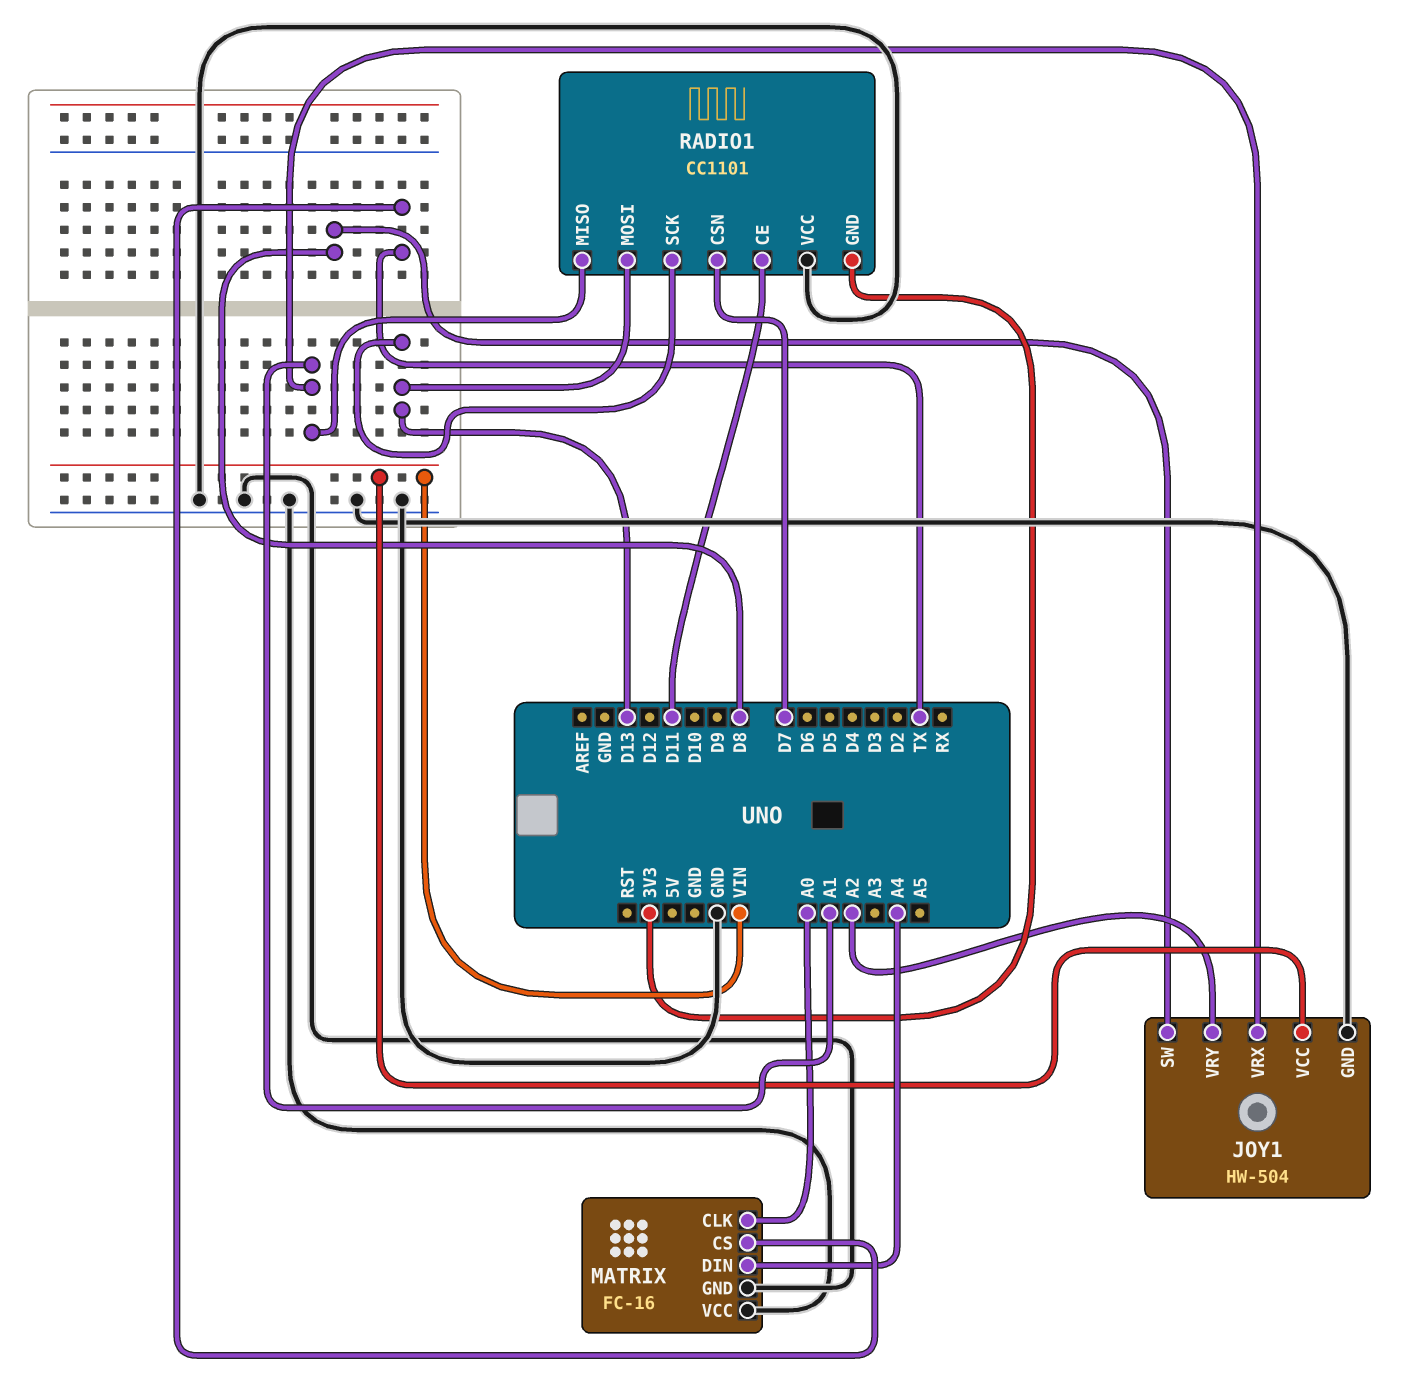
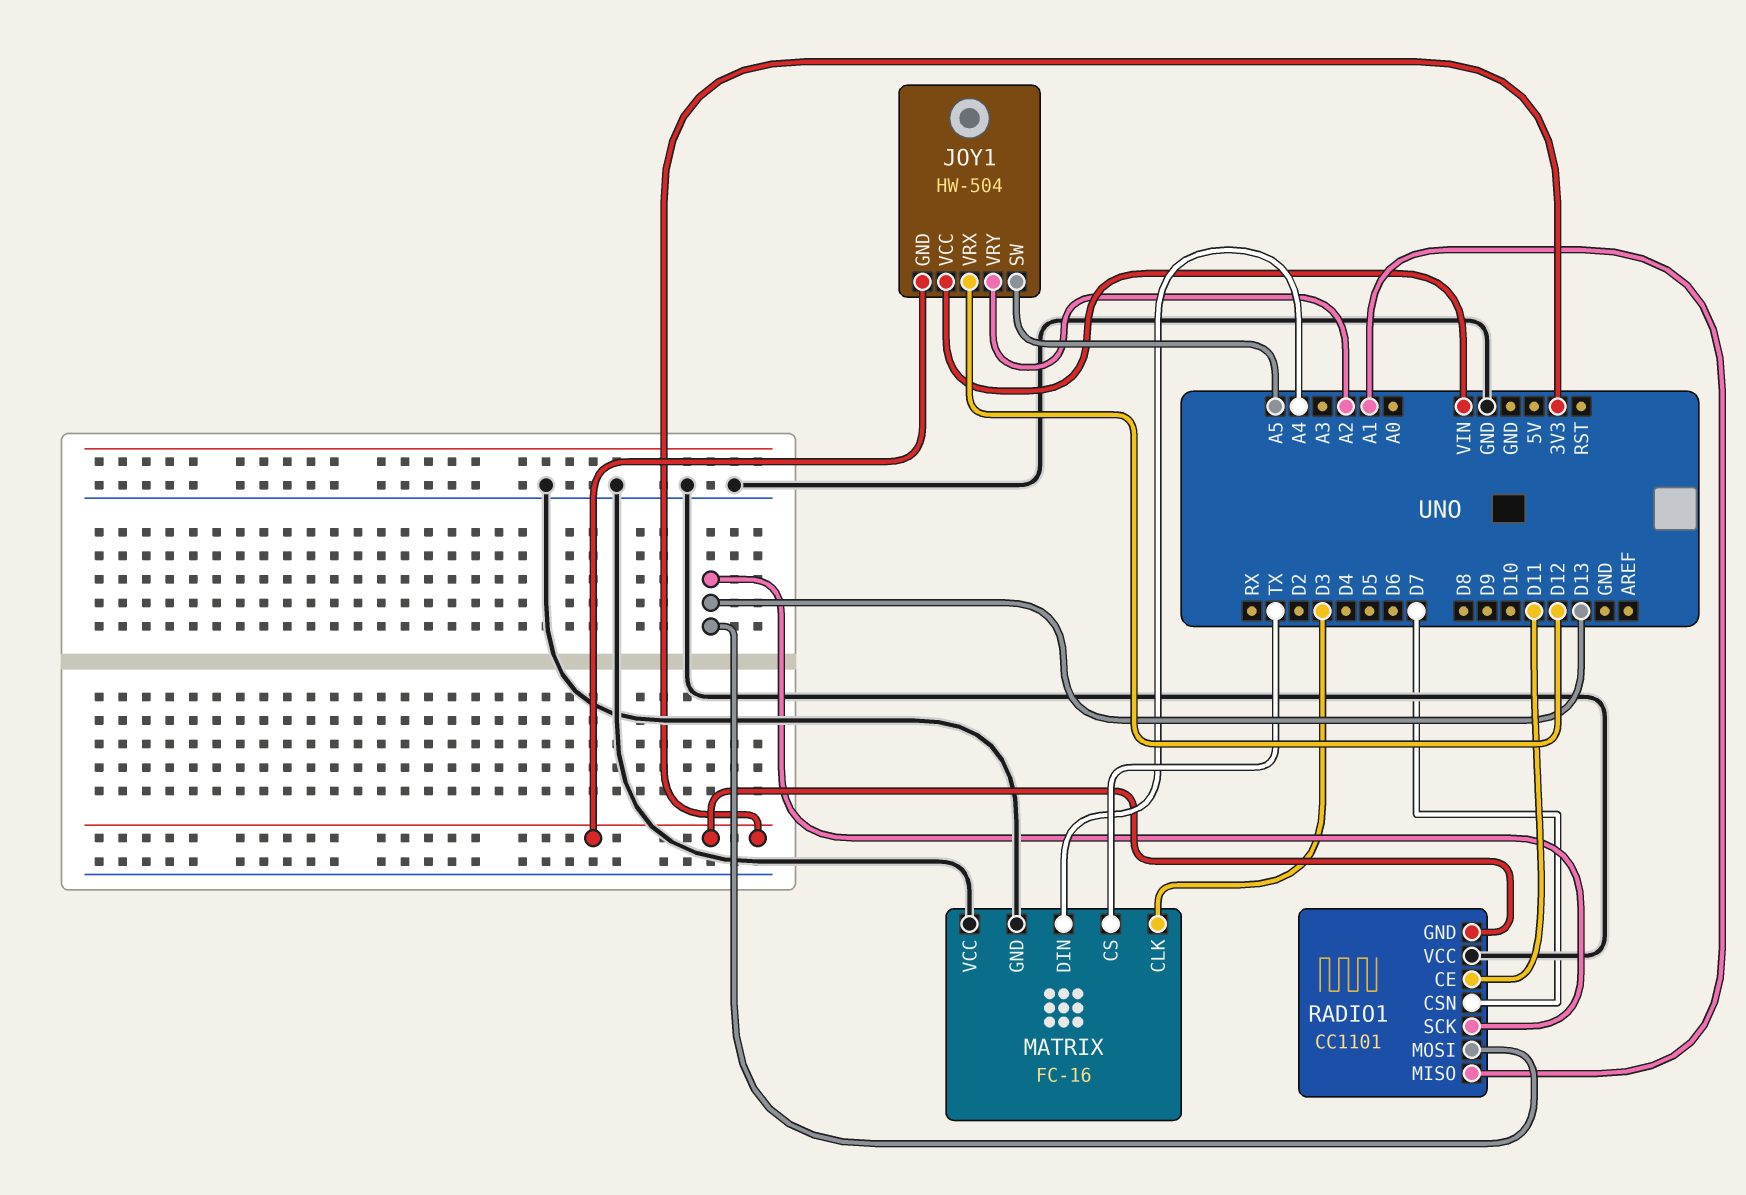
JOY1 pin GND: GND -> 3V3
JOY1 pin SW: D8 -> A5
JOY1 pin VRX: A1 -> D12
MATRIX pin CLK: A0 -> D3

